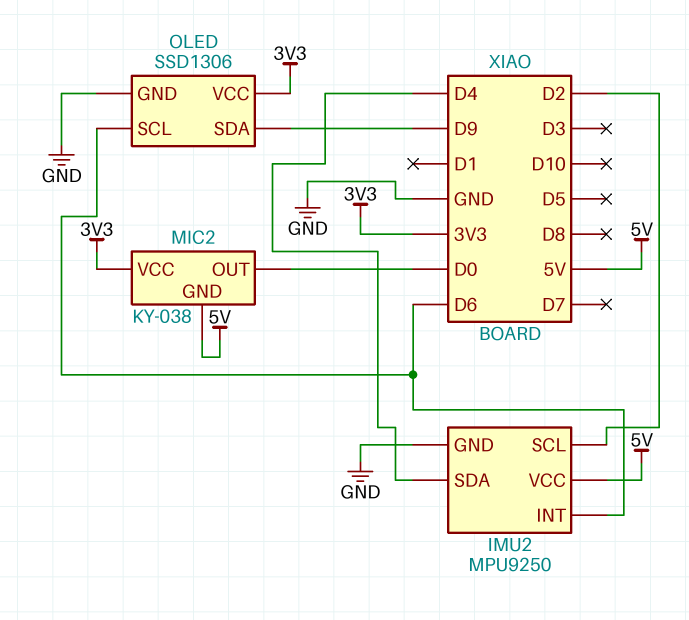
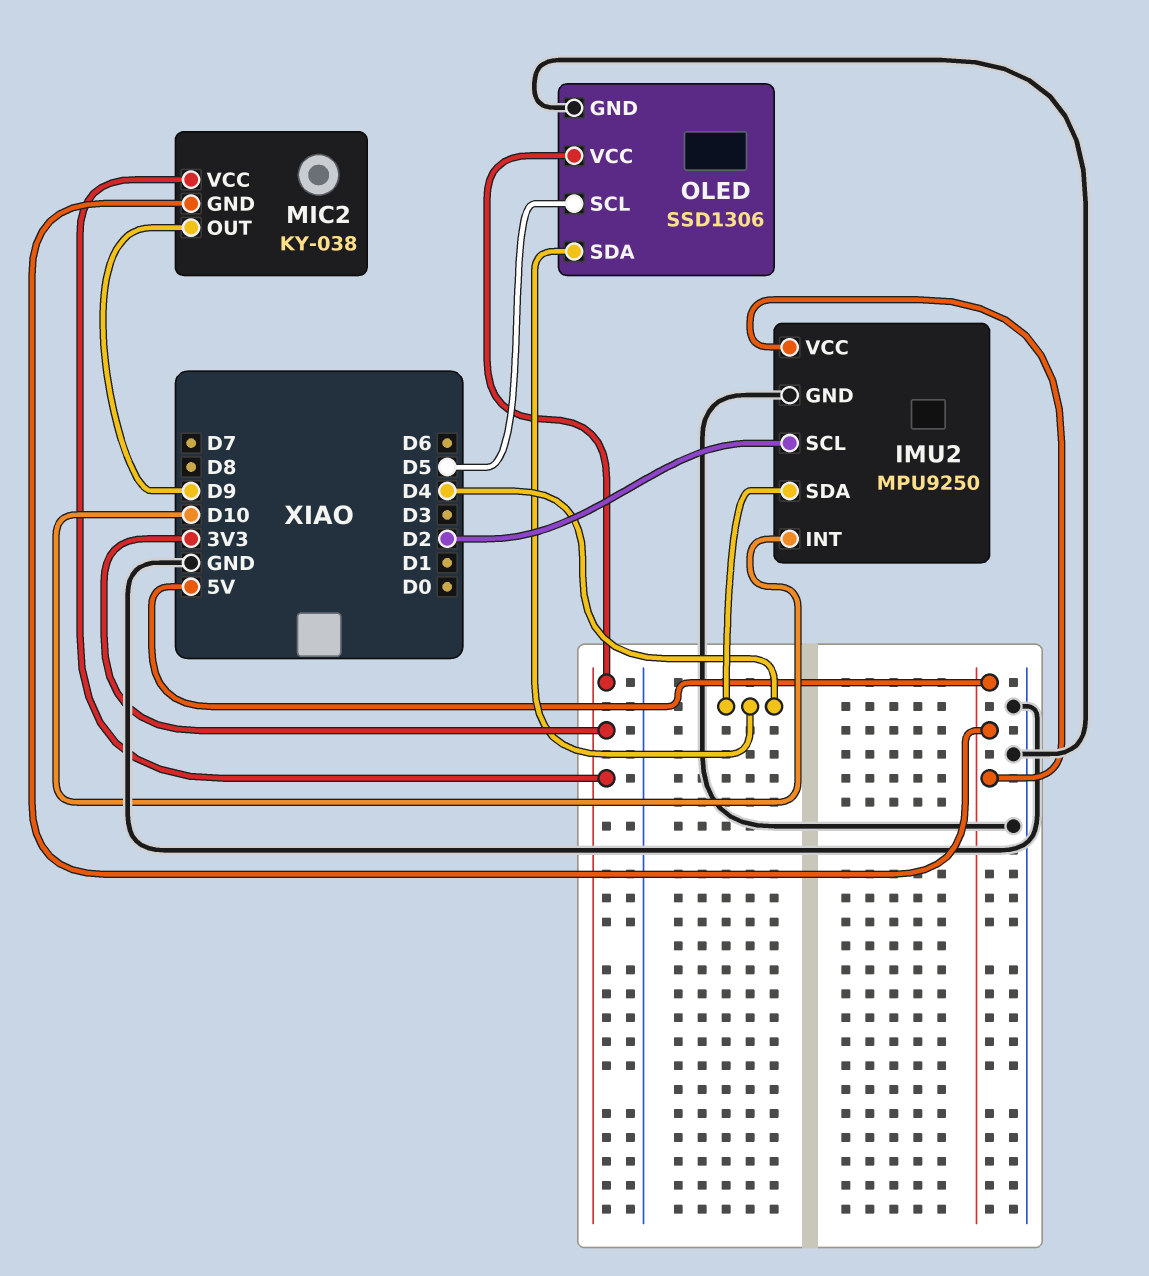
IMU2 pin INT: D6 -> D10
MIC2 pin OUT: D0 -> D9
OLED pin SCL: D6 -> D5
OLED pin SDA: D9 -> D4

